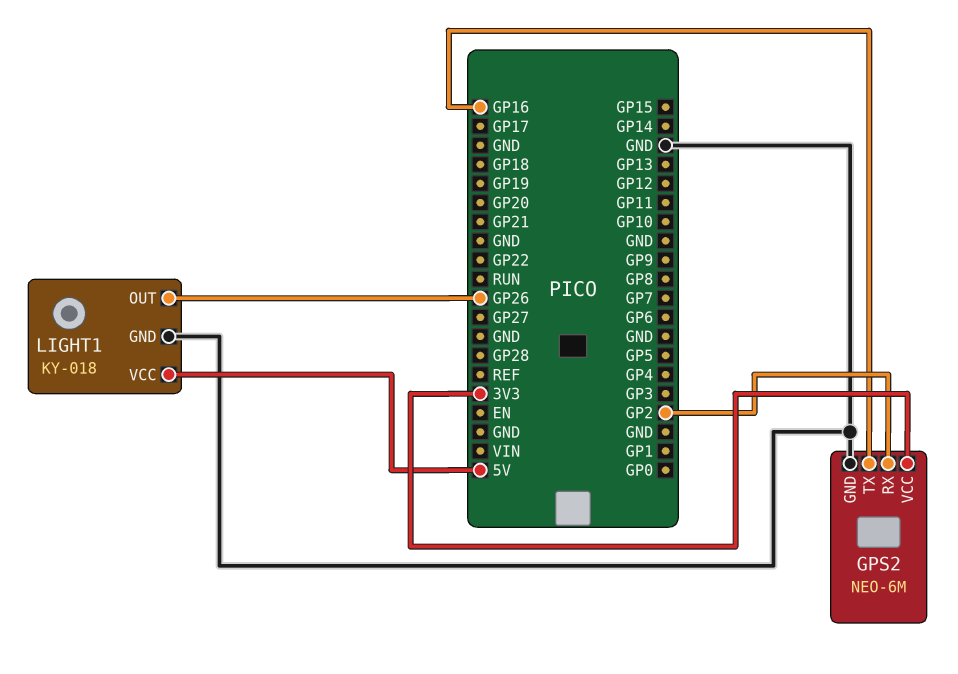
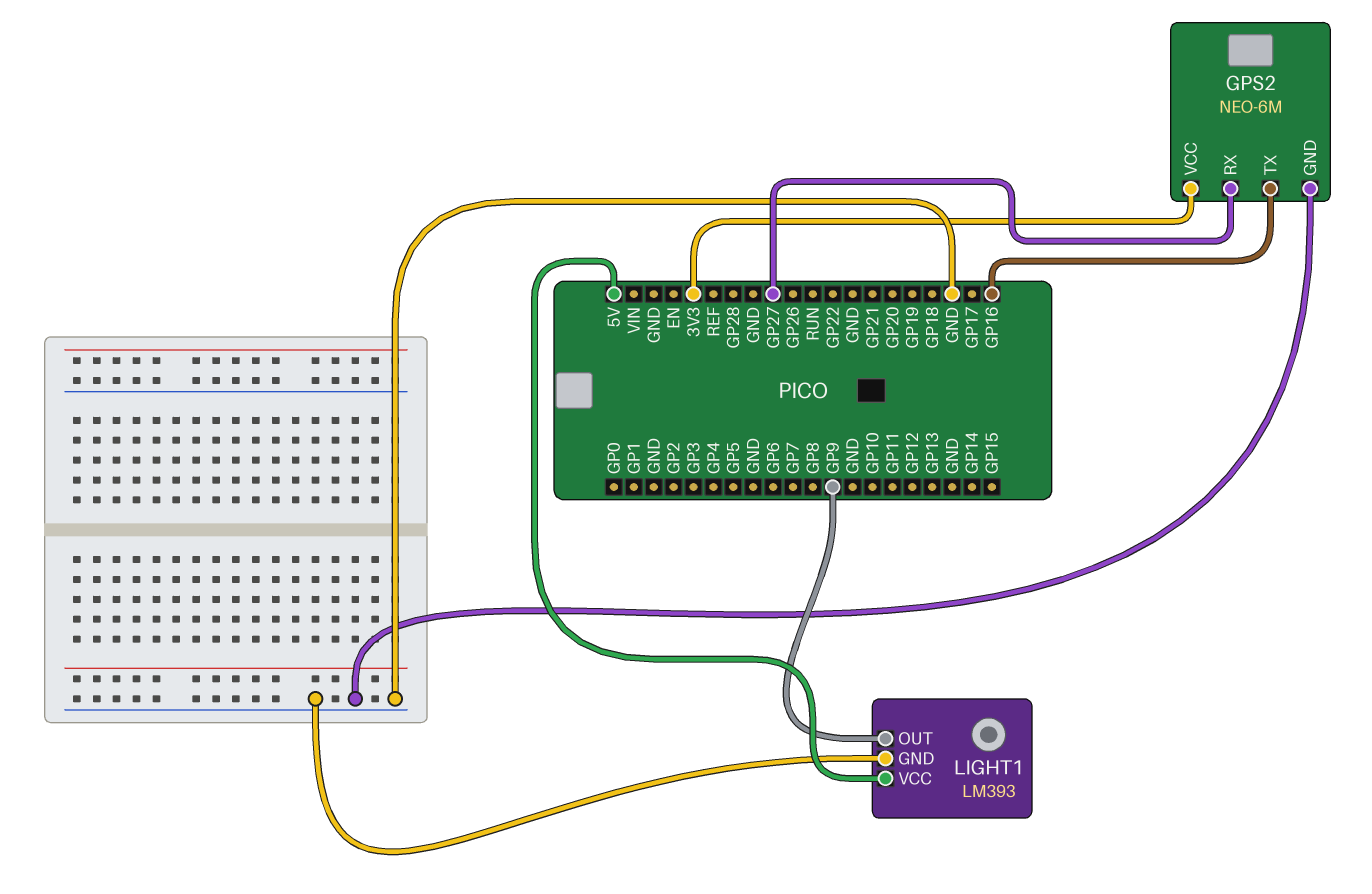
GPS2 pin RX: GP2 -> GP27
LIGHT1: KY-018 -> LM393
LIGHT1 pin OUT: GP26 -> GP9

